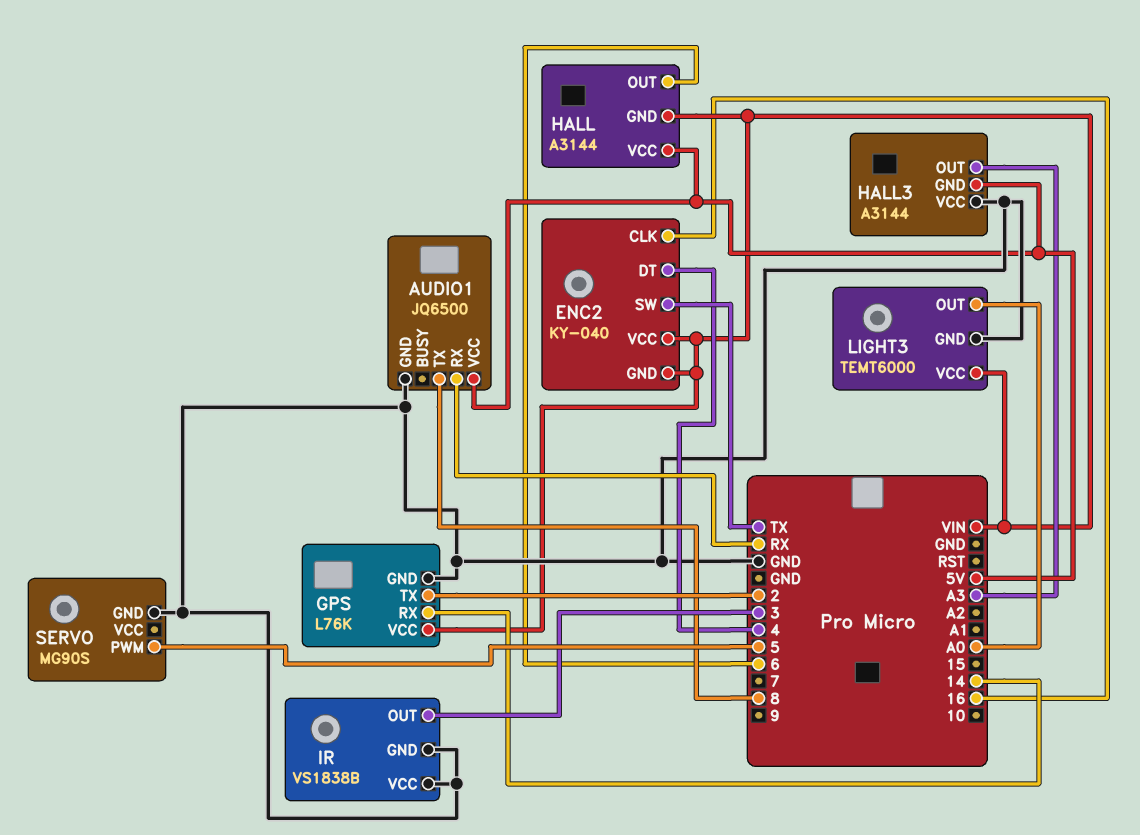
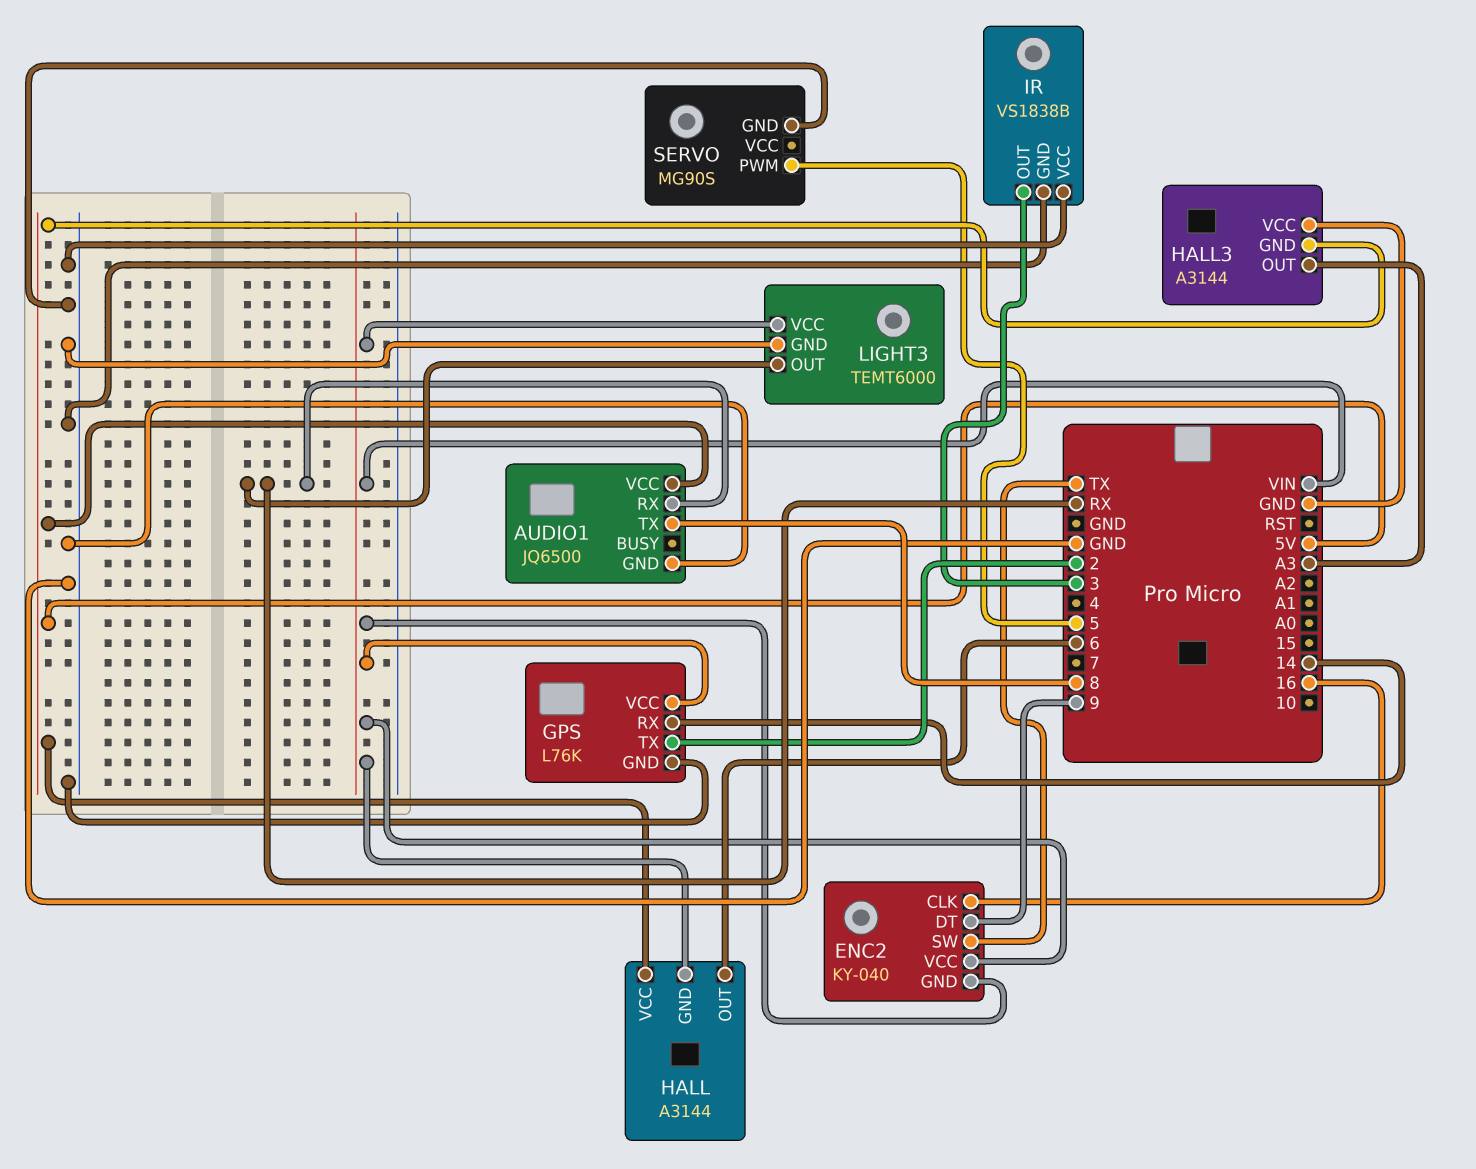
ENC2 pin DT: 4 -> 9
LIGHT3 pin OUT: A0 -> RX

